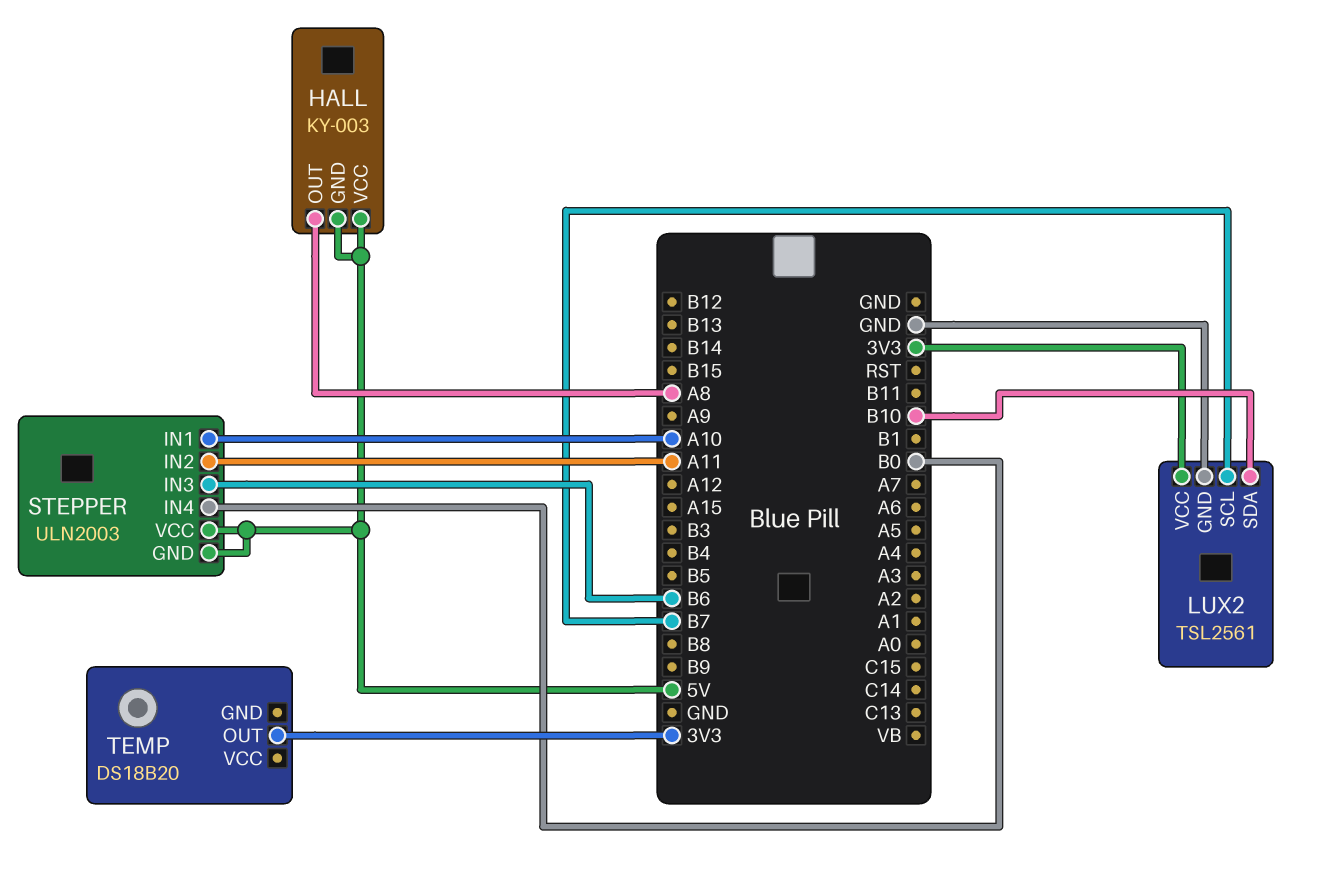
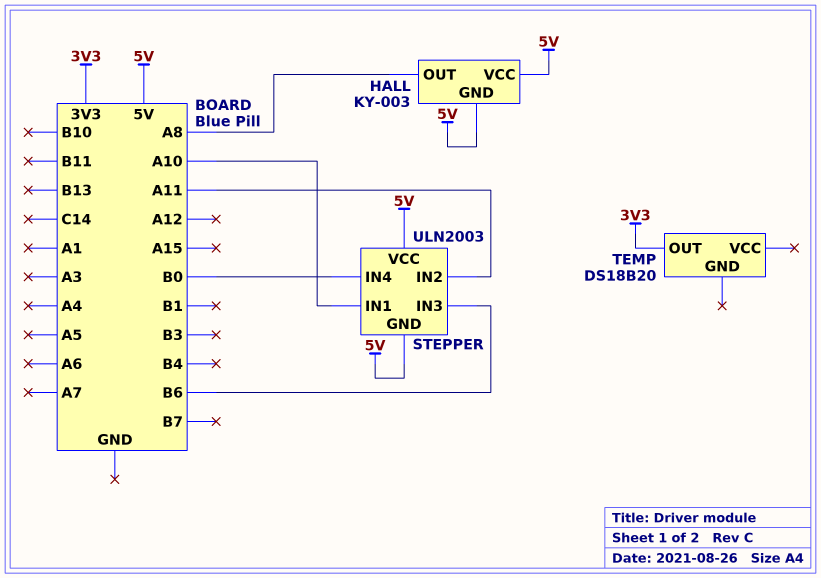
LUX2: TSL2561 -> none
LUX2 pin GND: GND -> none
LUX2 pin SCL: B7 -> none
LUX2 pin SDA: B10 -> none
LUX2 pin VCC: 3V3 -> none

